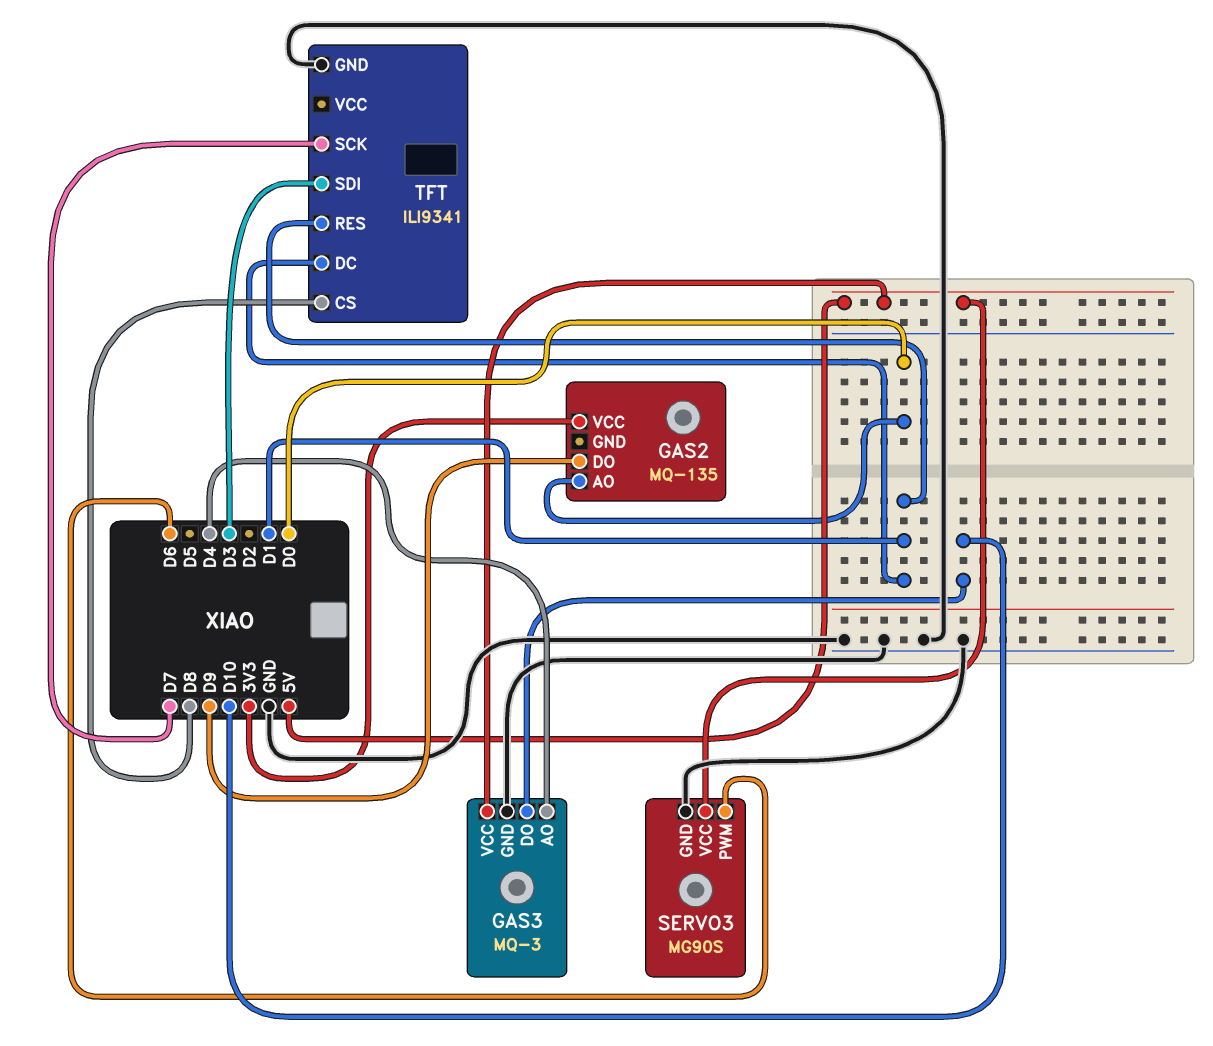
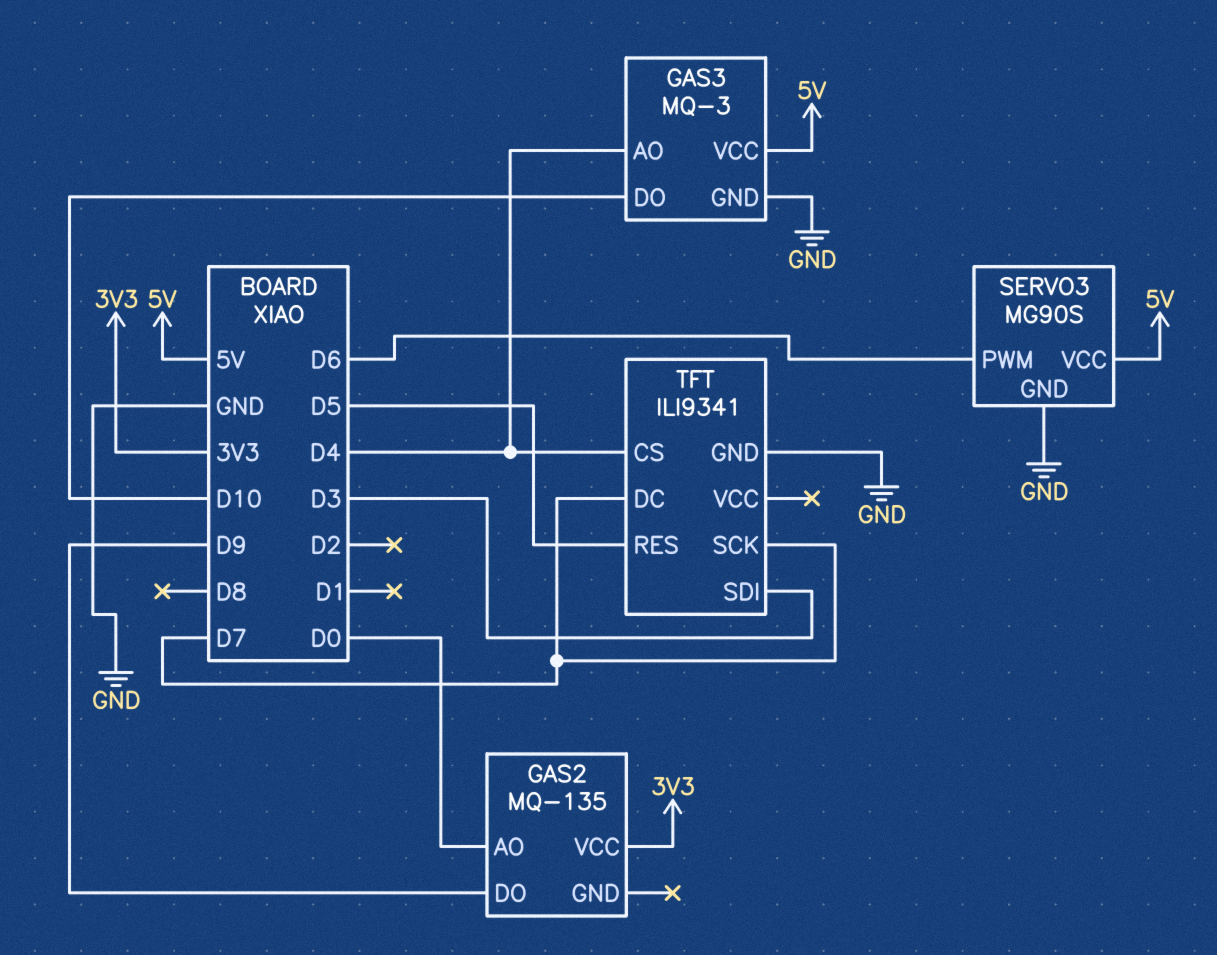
TFT pin CS: D8 -> D4
TFT pin DC: D1 -> D7
TFT pin RES: D1 -> D5

